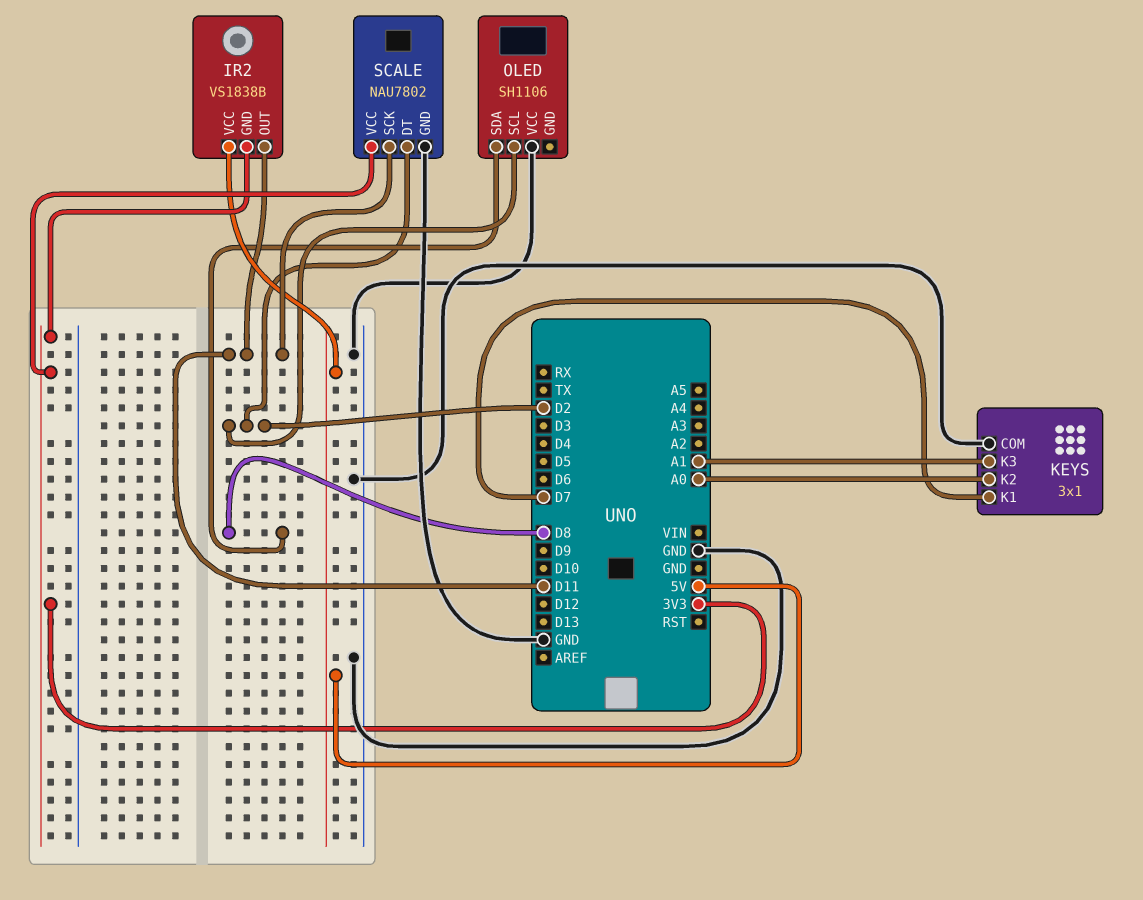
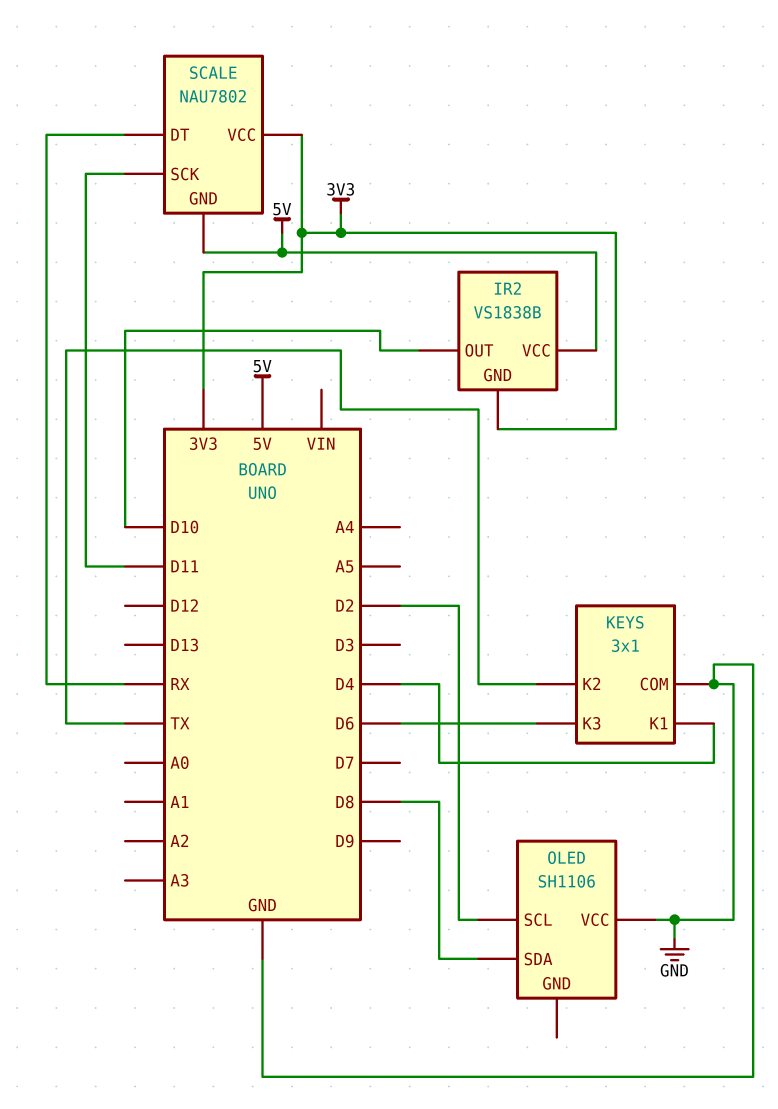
IR2 pin OUT: D11 -> D10
KEYS pin K1: D7 -> D4
KEYS pin K2: A0 -> TX
KEYS pin K3: A1 -> D6
SCALE pin DT: D2 -> RX
SCALE pin GND: GND -> 5V

